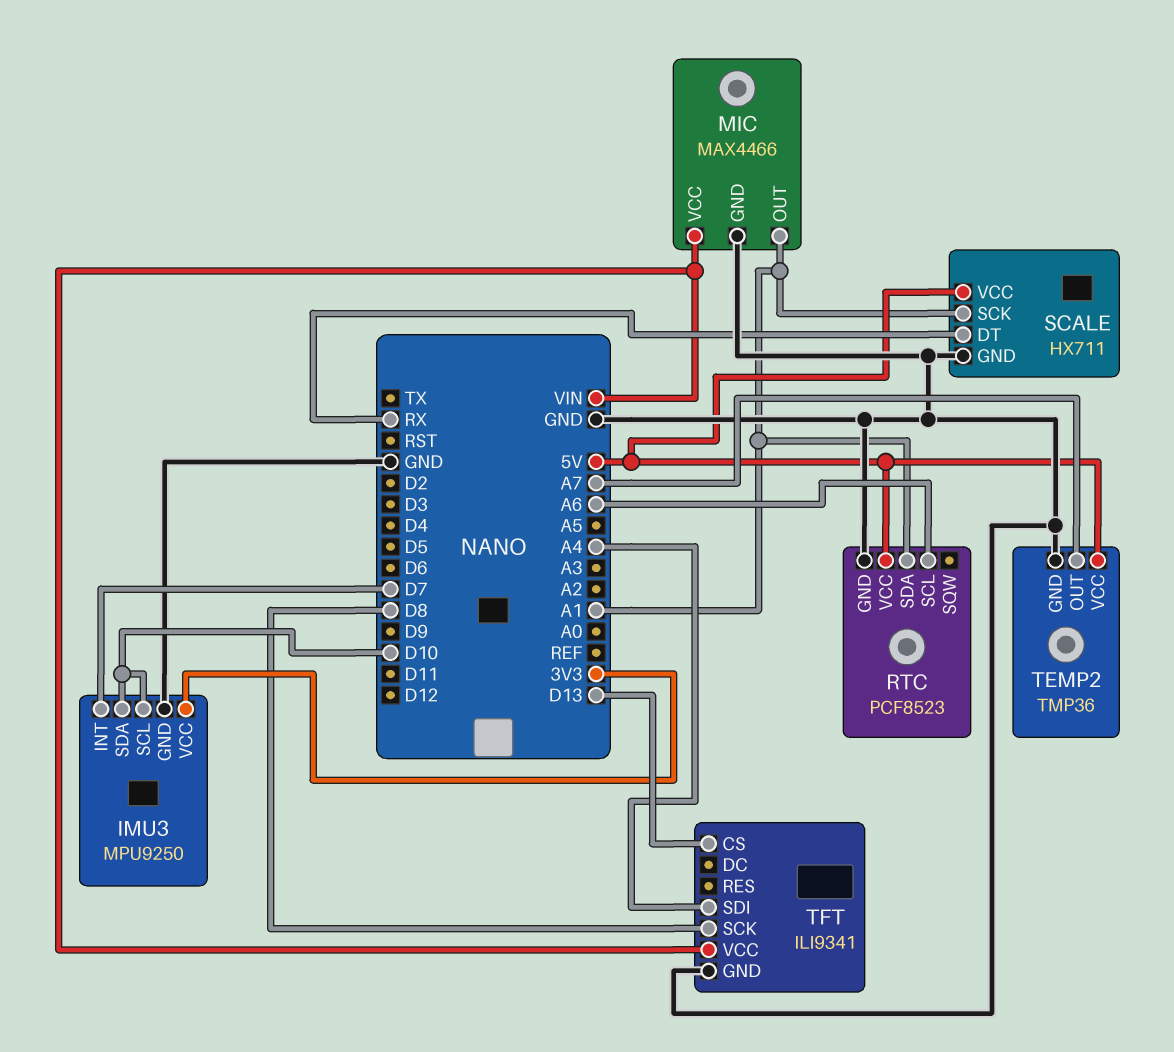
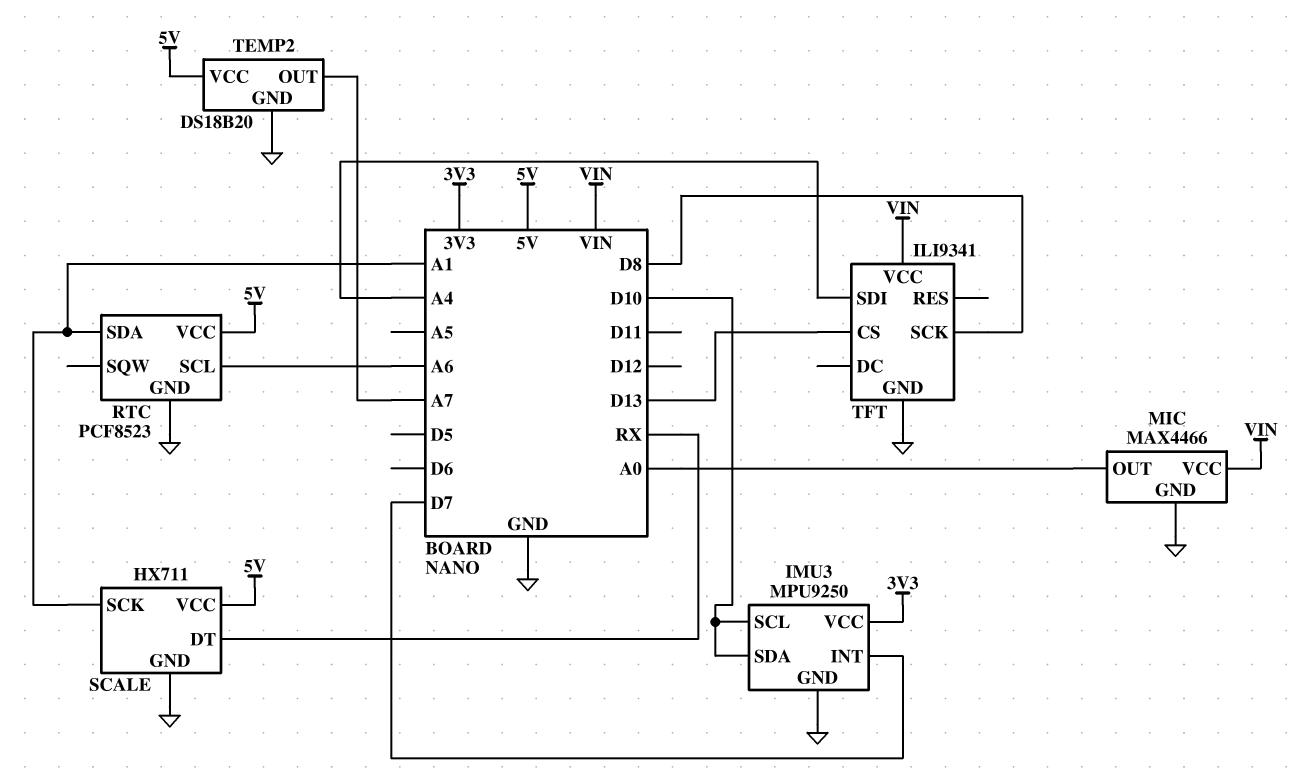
MIC pin OUT: A1 -> A0
TEMP2: TMP36 -> DS18B20

